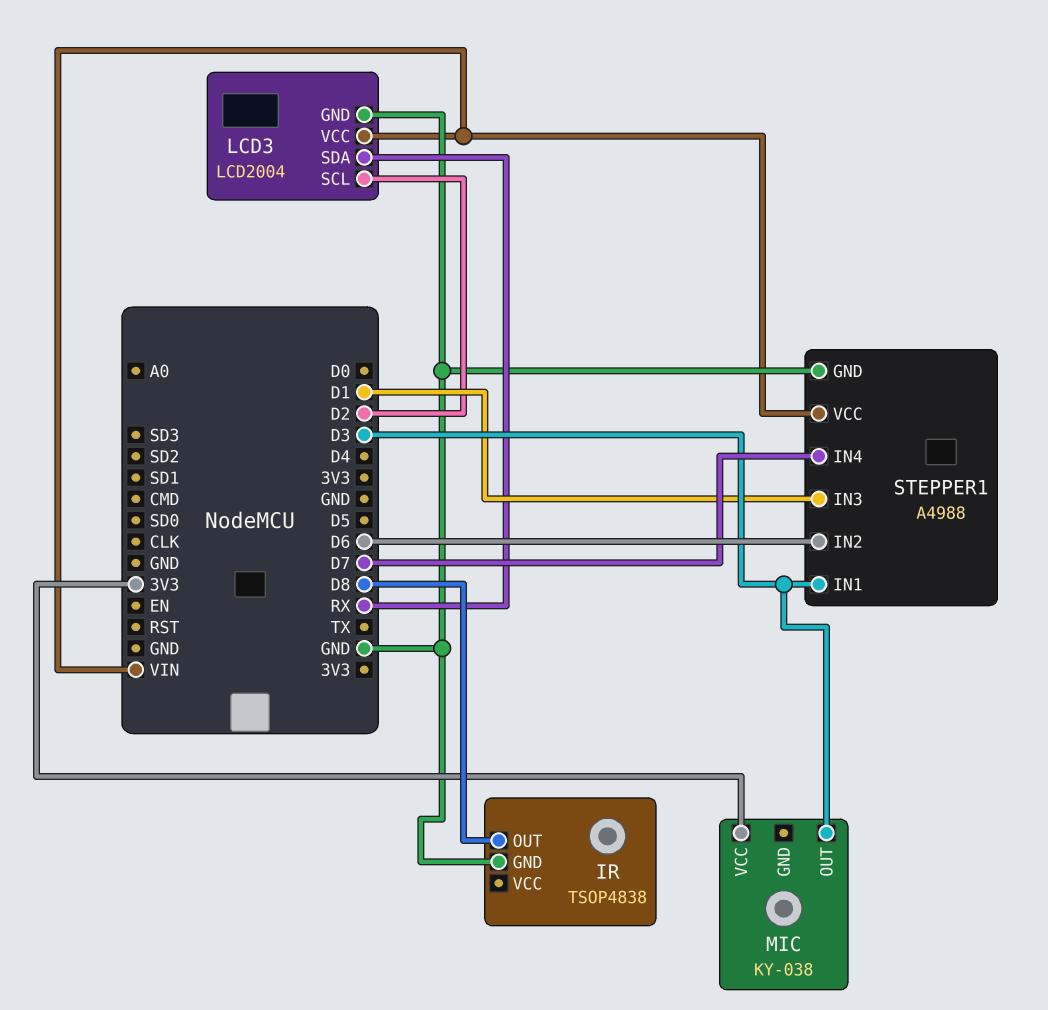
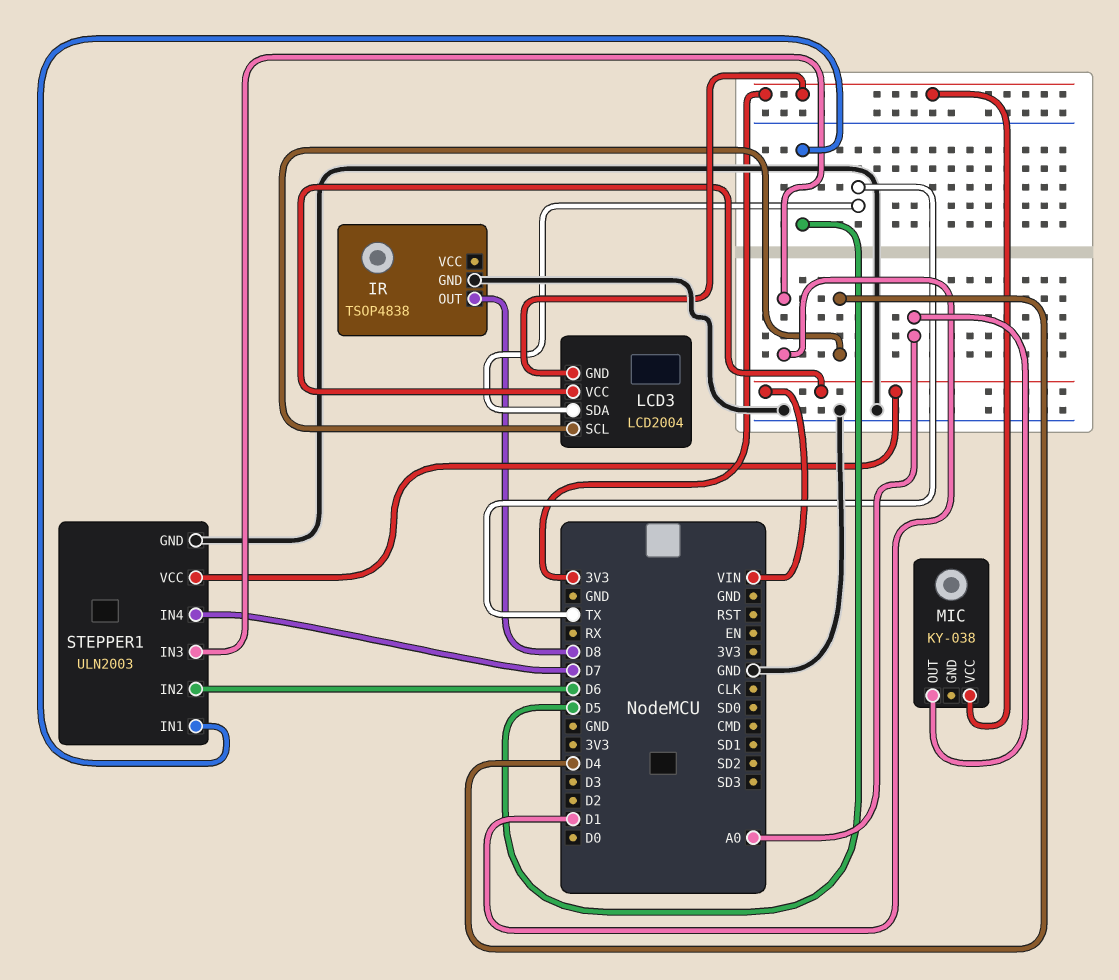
LCD3 pin GND: GND -> 3V3
LCD3 pin SCL: D2 -> D4
LCD3 pin SDA: RX -> TX
MIC pin OUT: D3 -> A0
STEPPER1: A4988 -> ULN2003
STEPPER1 pin IN1: D3 -> D5

